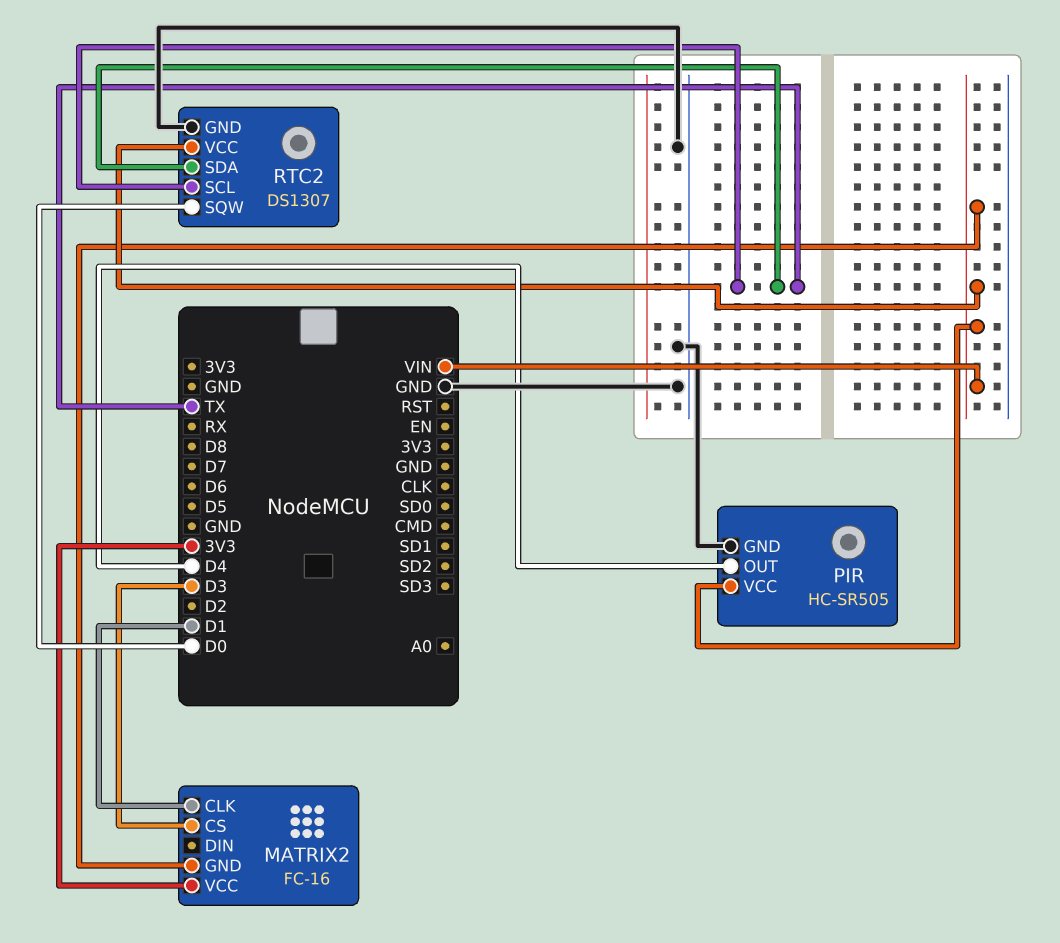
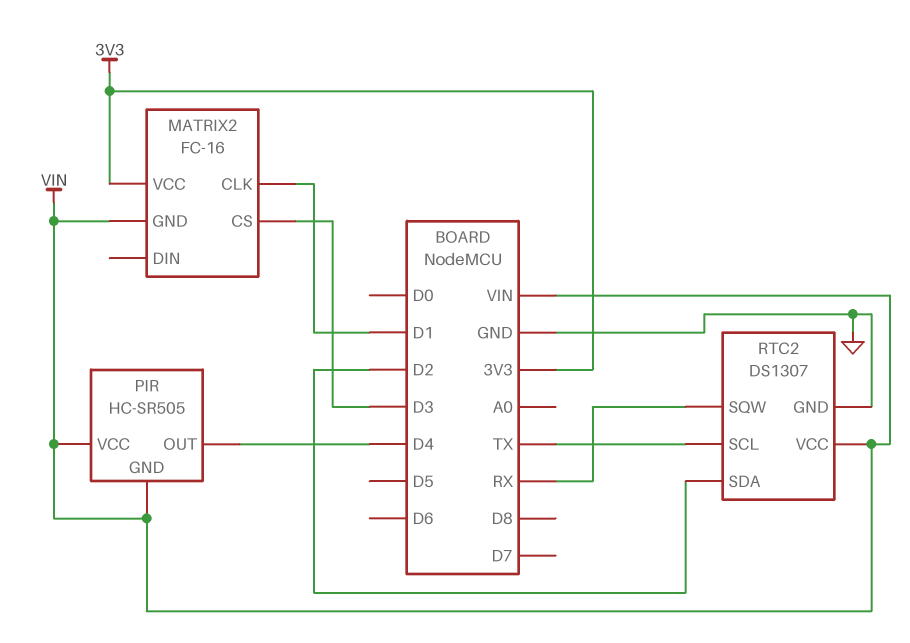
PIR pin GND: GND -> VIN
RTC2 pin SDA: TX -> D2
RTC2 pin SQW: D0 -> RX

